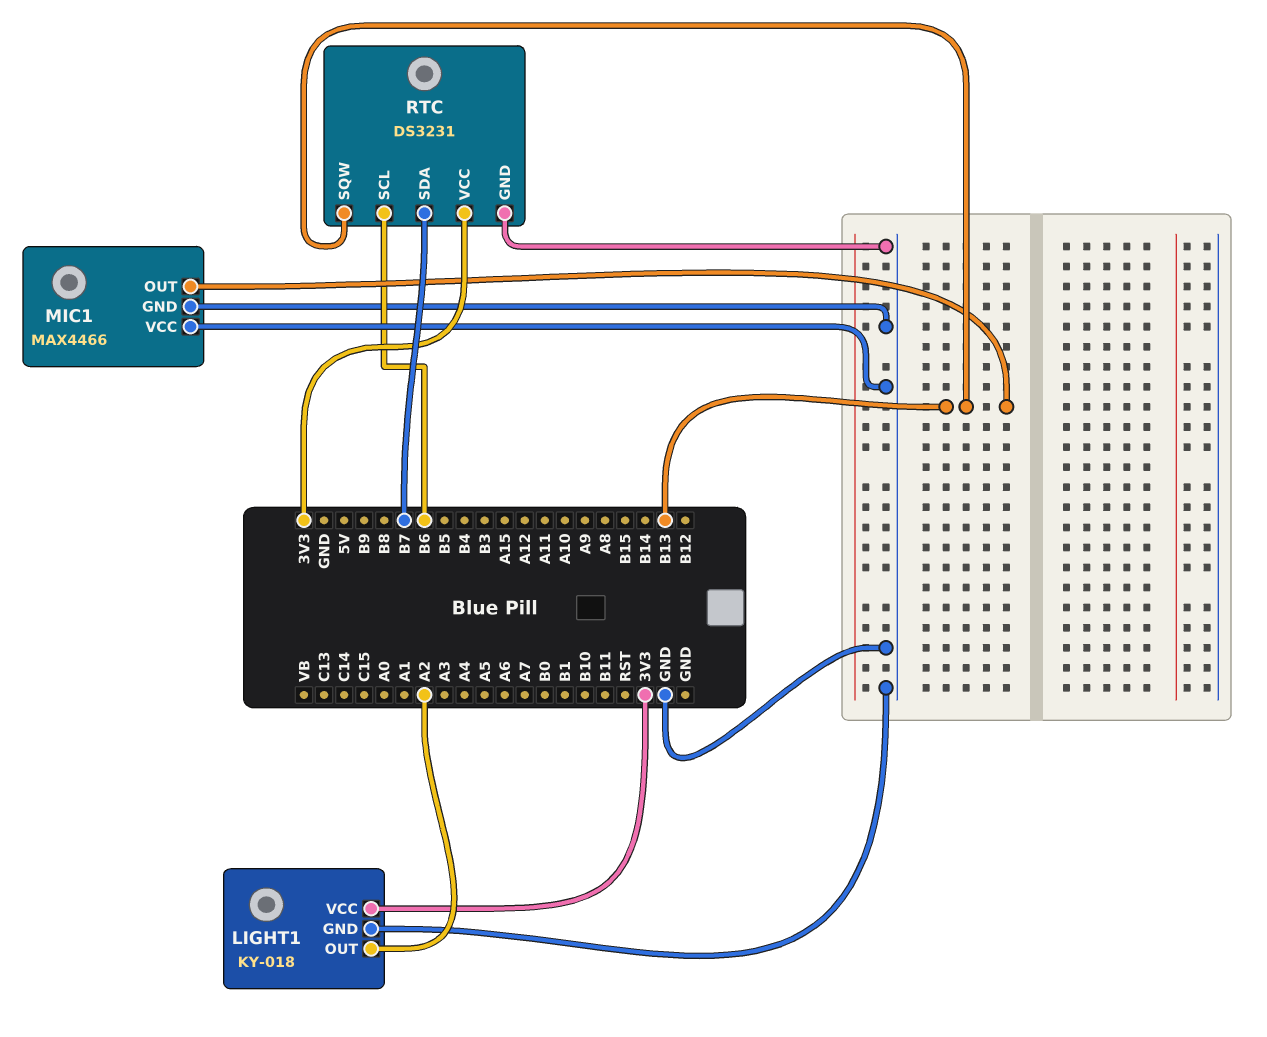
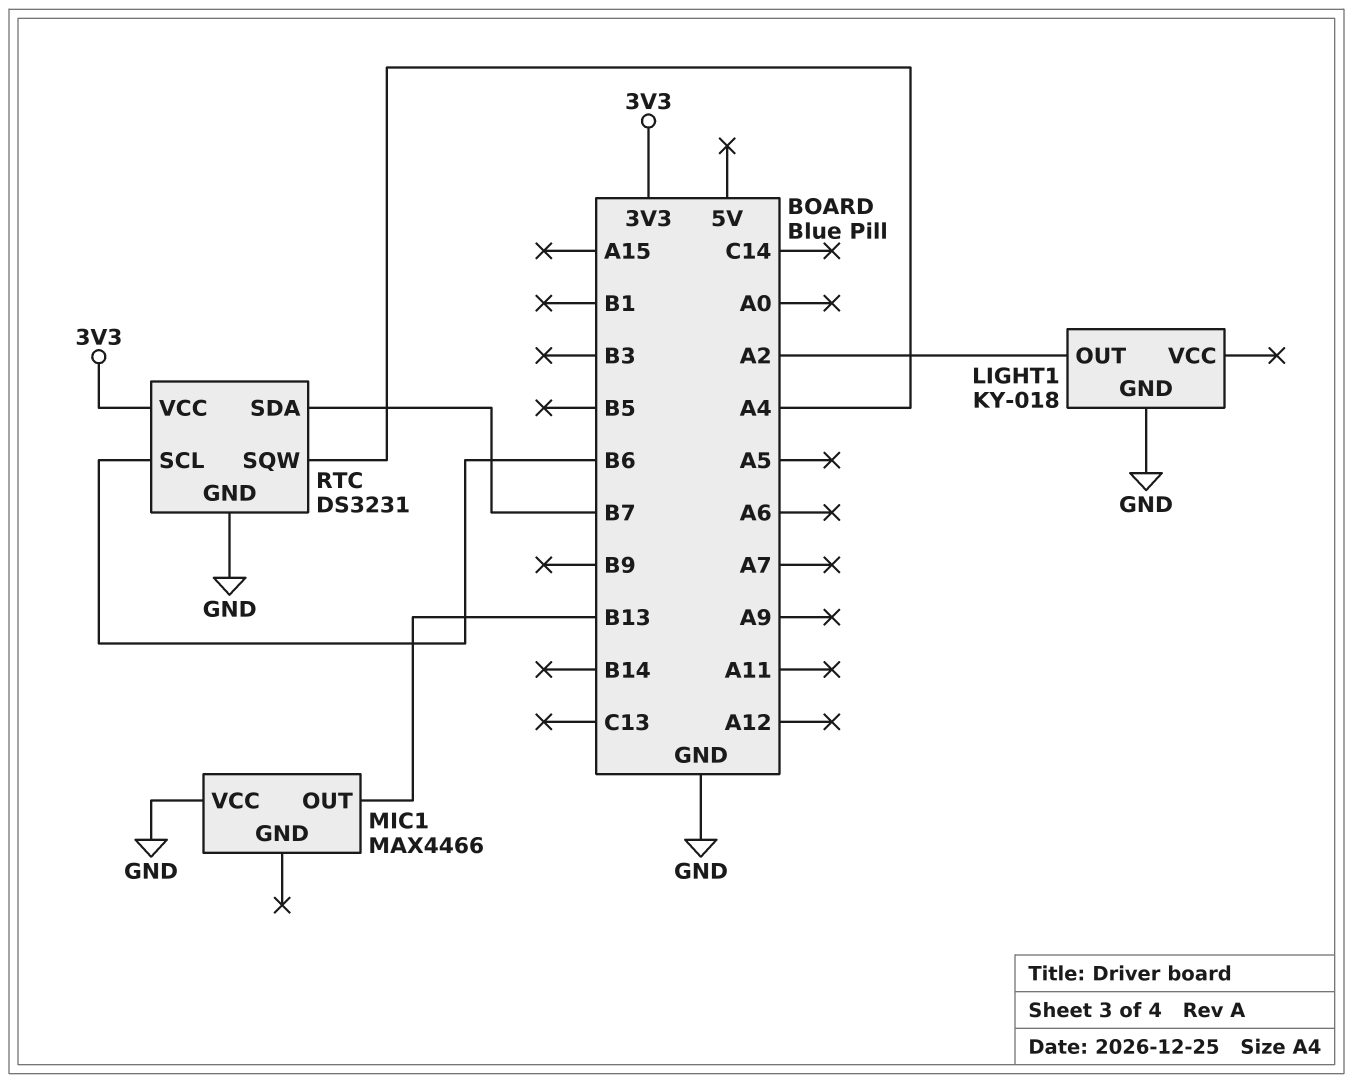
LIGHT1 pin VCC: 3V3 -> none
MIC1 pin GND: GND -> none
RTC pin SQW: B13 -> A4

